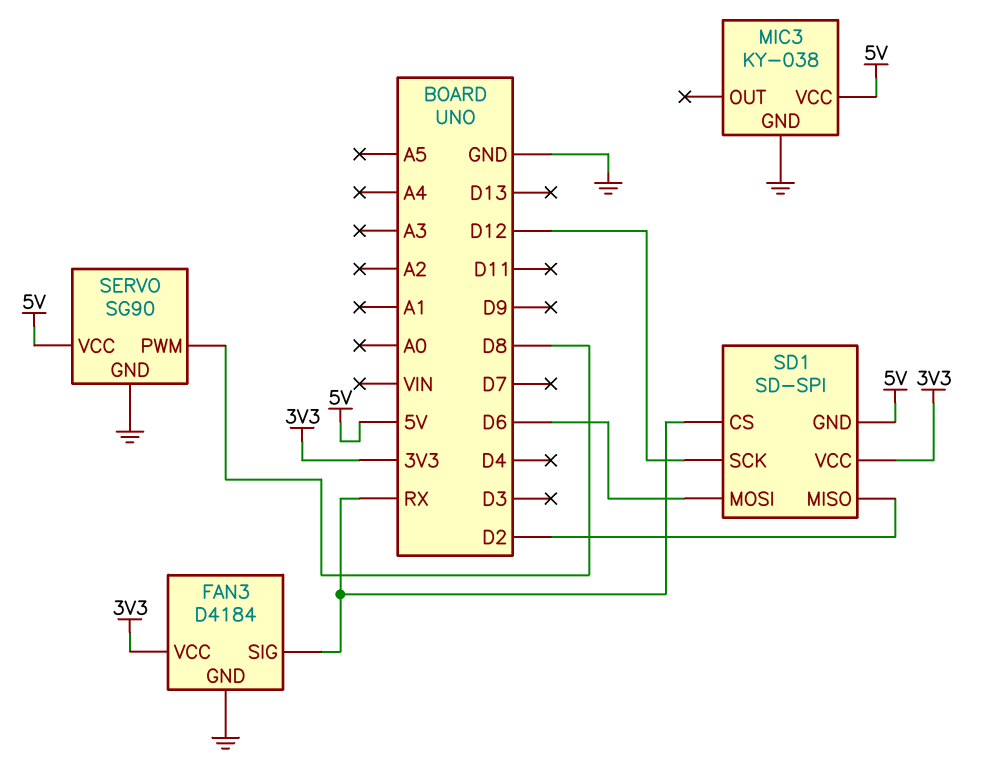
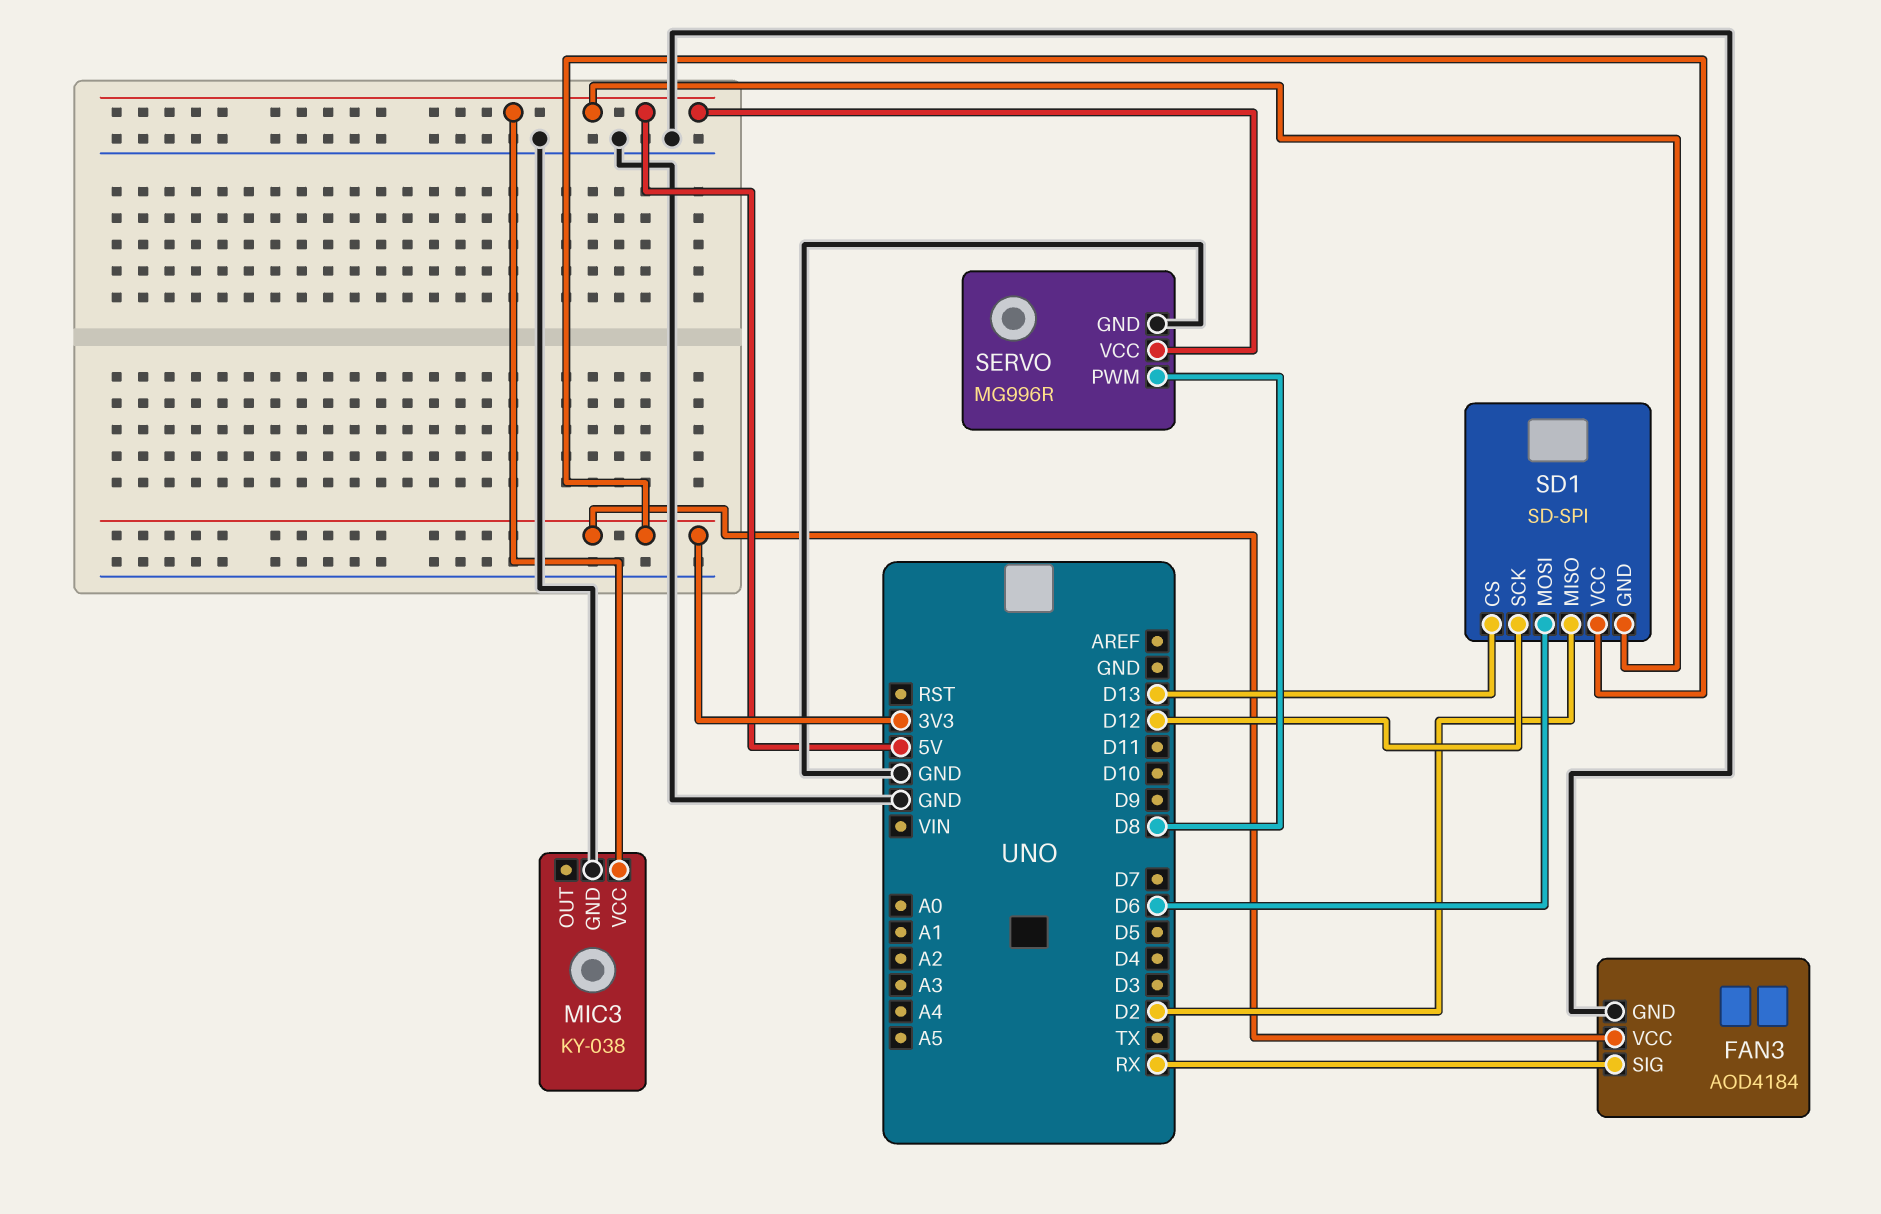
FAN3: D4184 -> AOD4184
SD1 pin CS: RX -> D13
SERVO: SG90 -> MG996R

